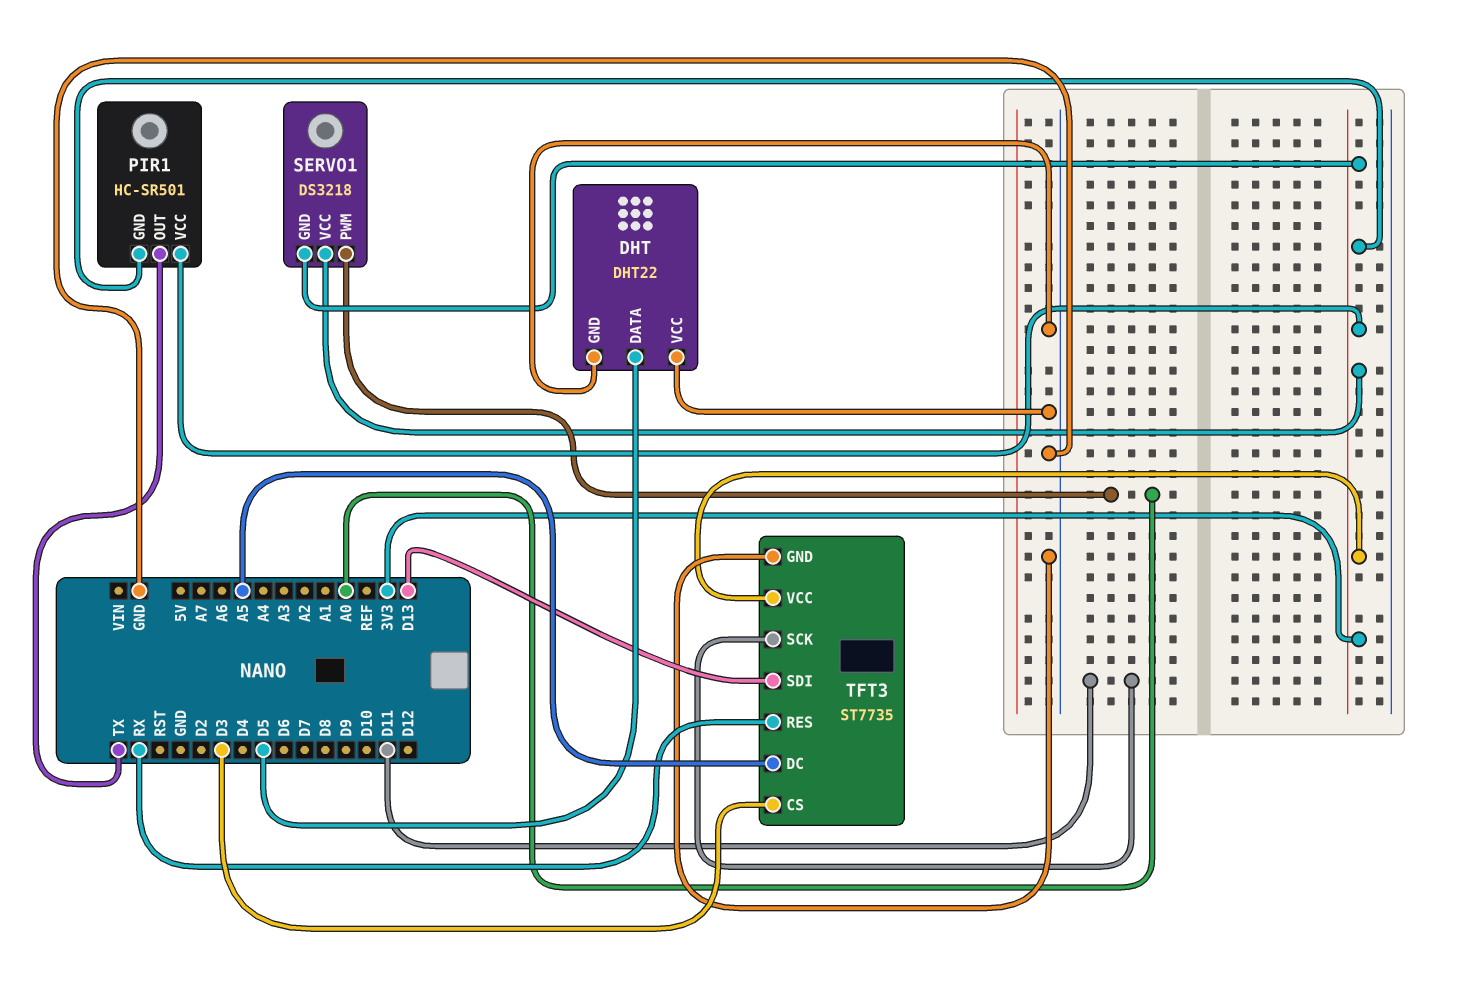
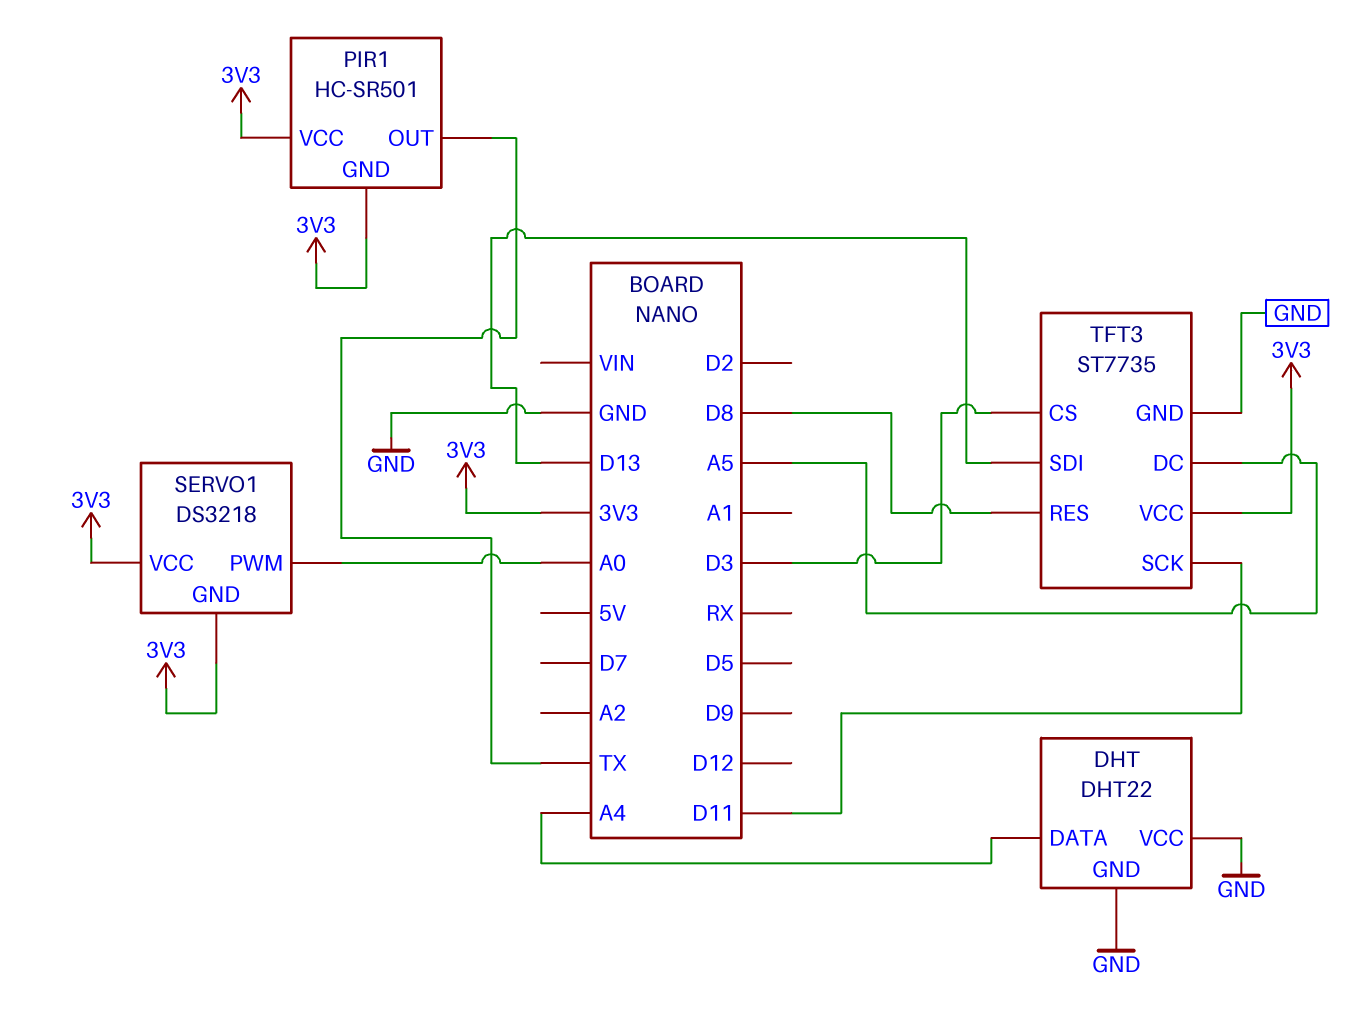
DHT pin DATA: D5 -> A4
TFT3 pin RES: RX -> D8

